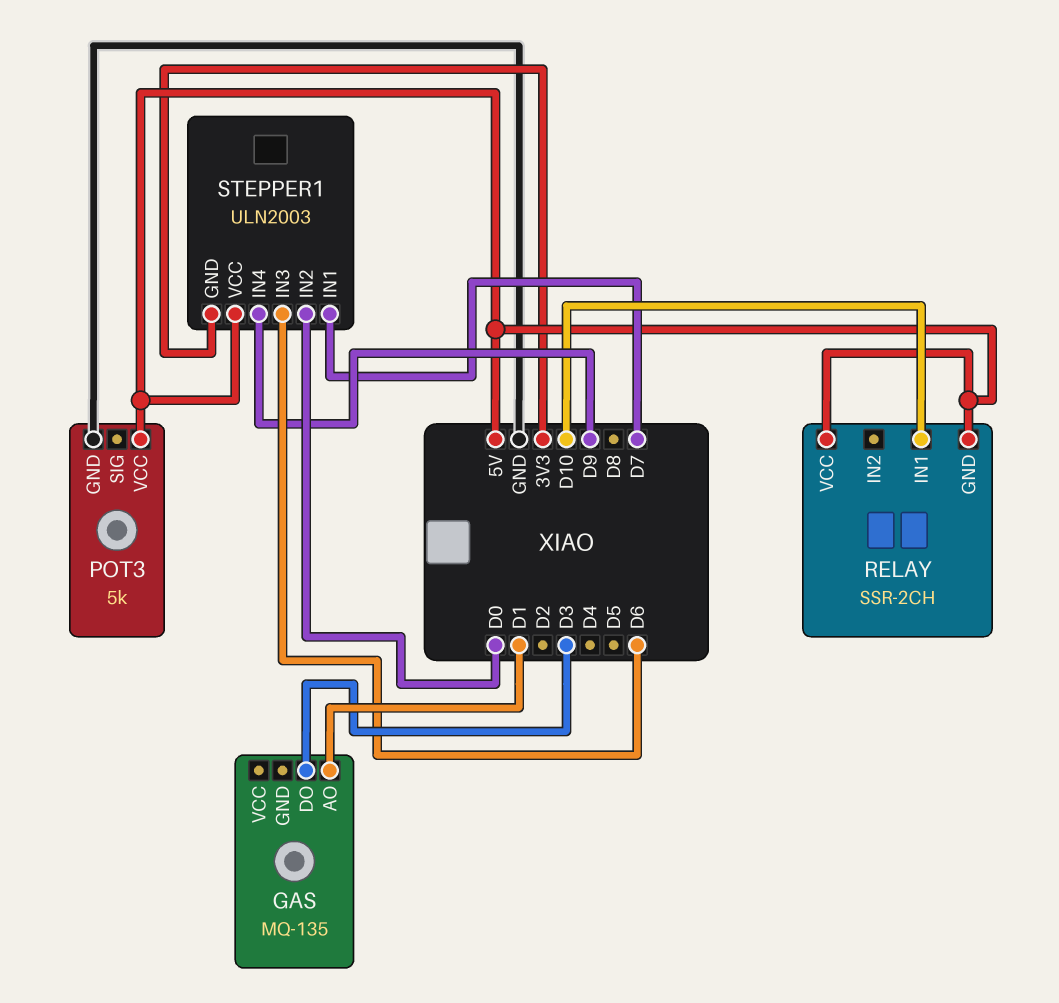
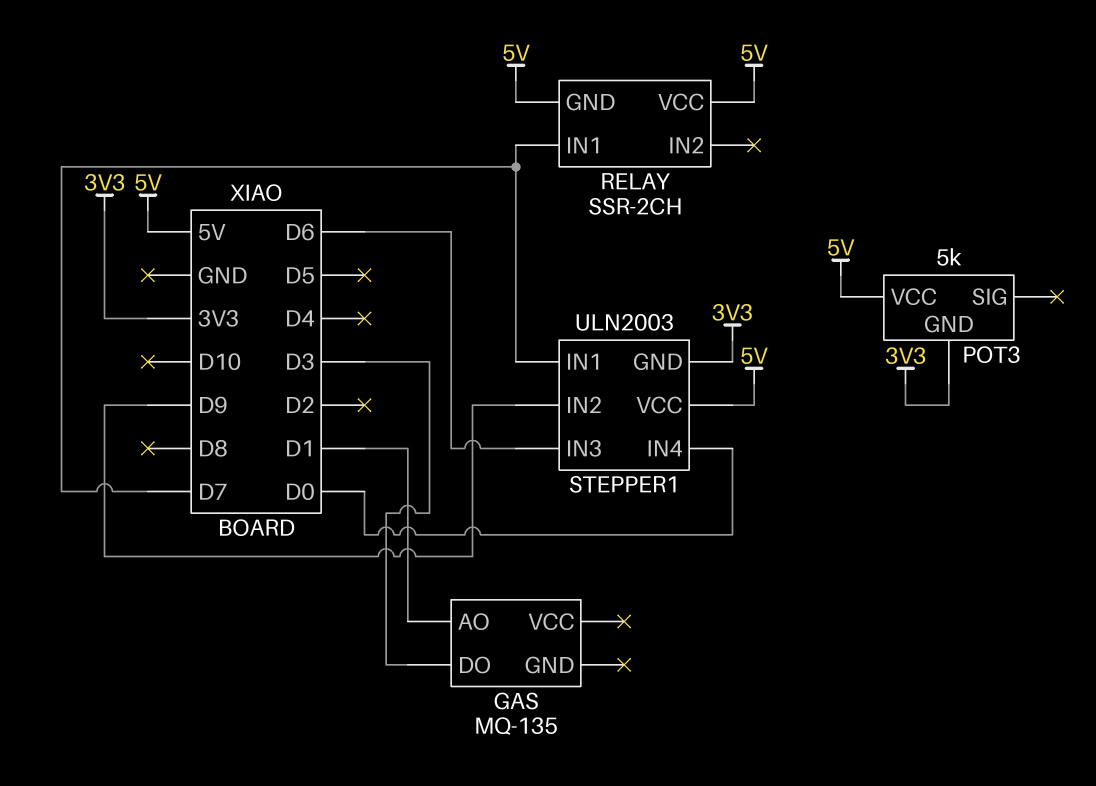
POT3 pin GND: GND -> 3V3
RELAY pin IN1: D10 -> D7
STEPPER1 pin IN2: D0 -> D9
STEPPER1 pin IN4: D9 -> D0

